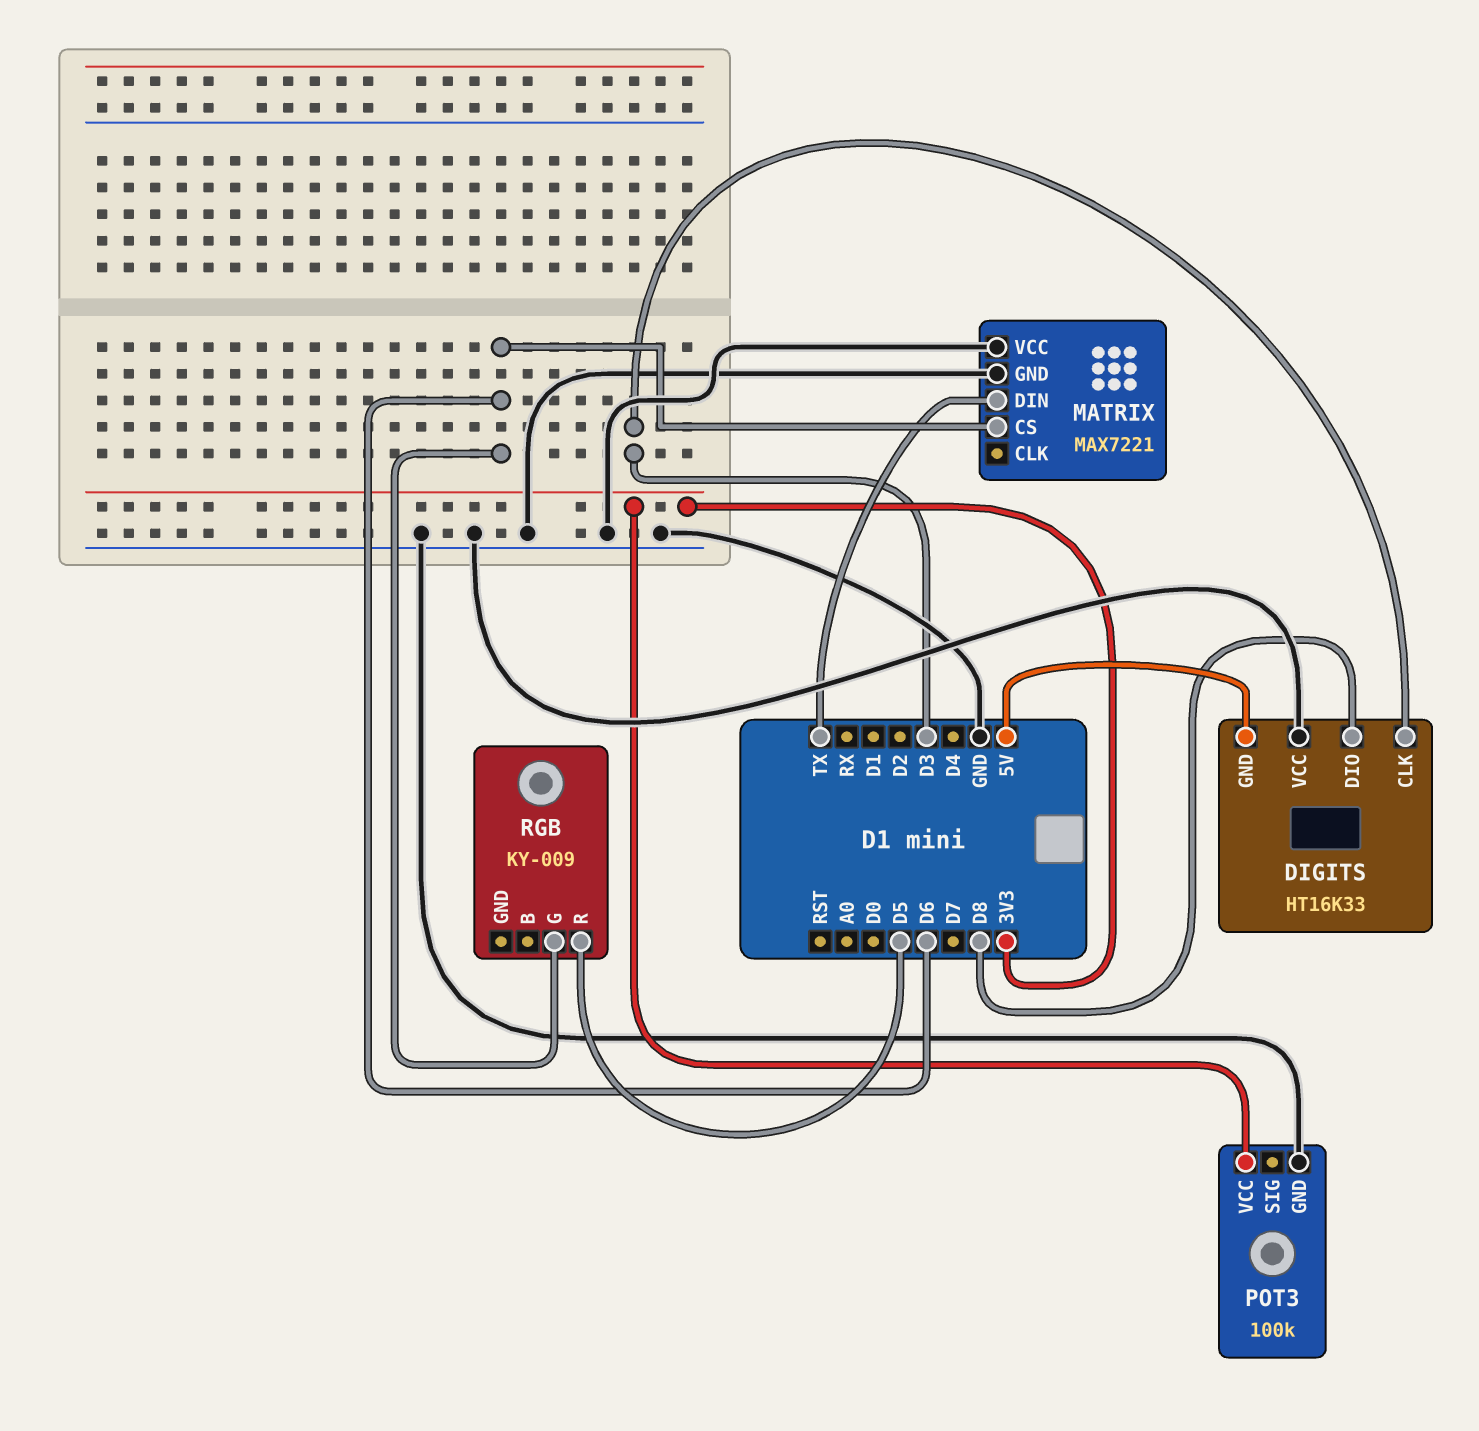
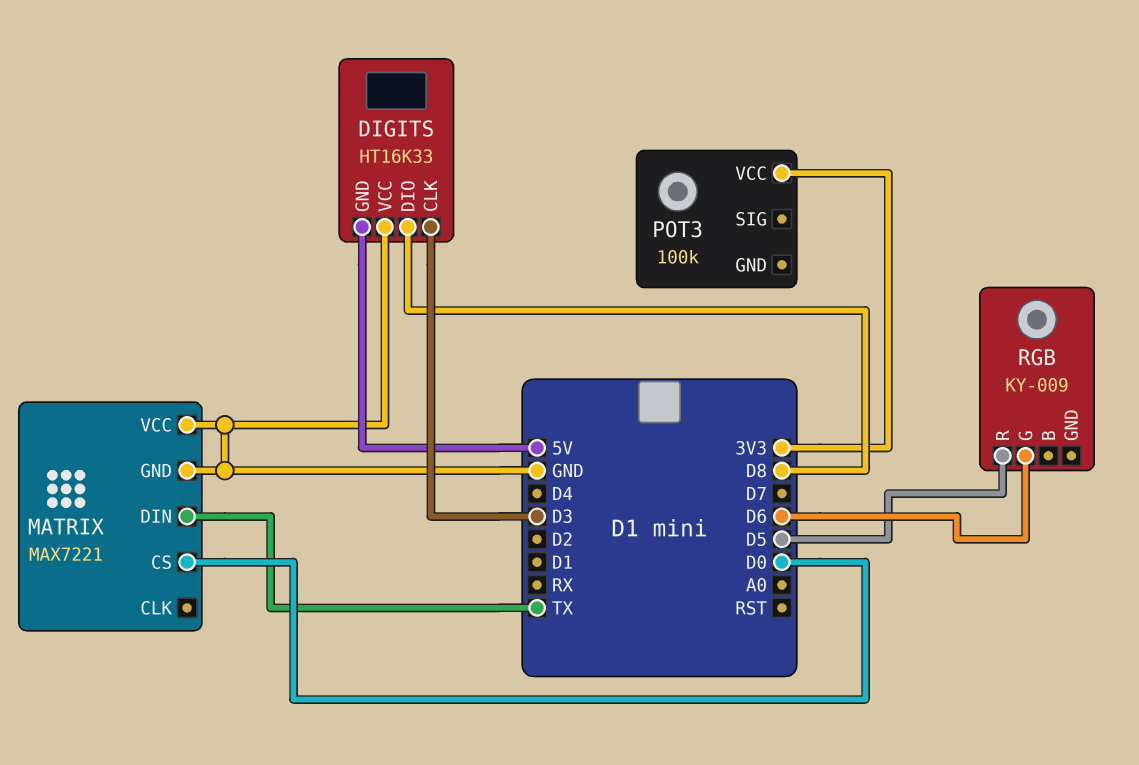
MATRIX pin CS: D6 -> D0
POT3 pin GND: GND -> none

